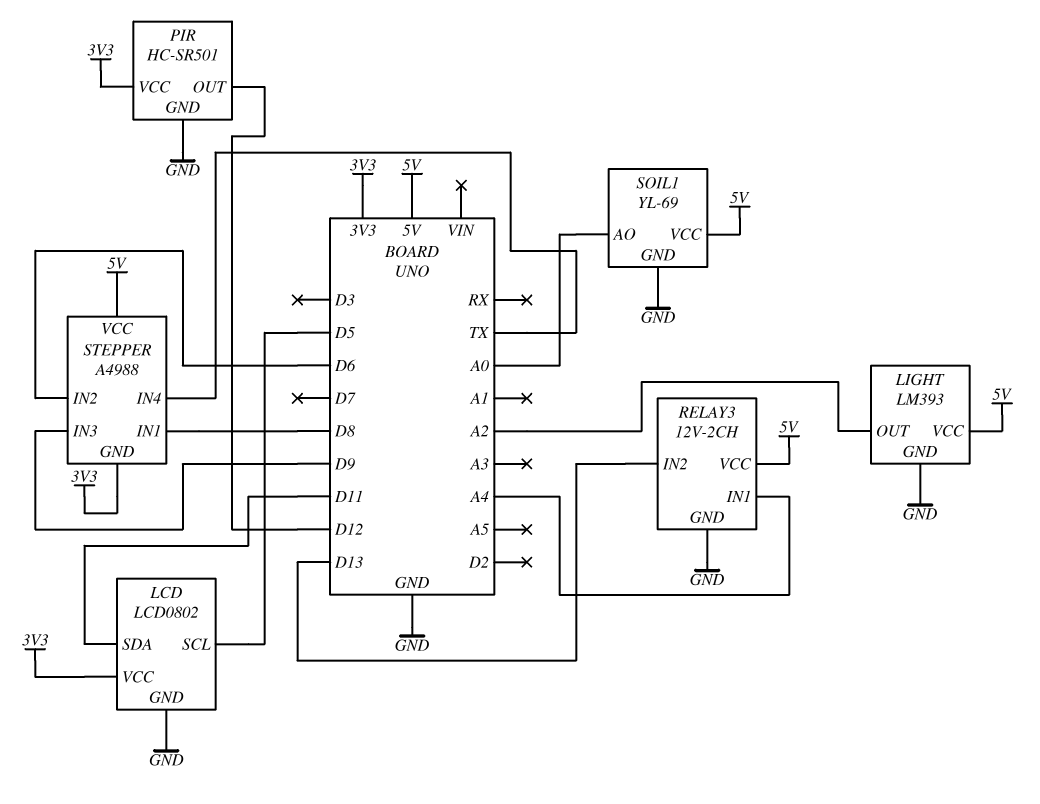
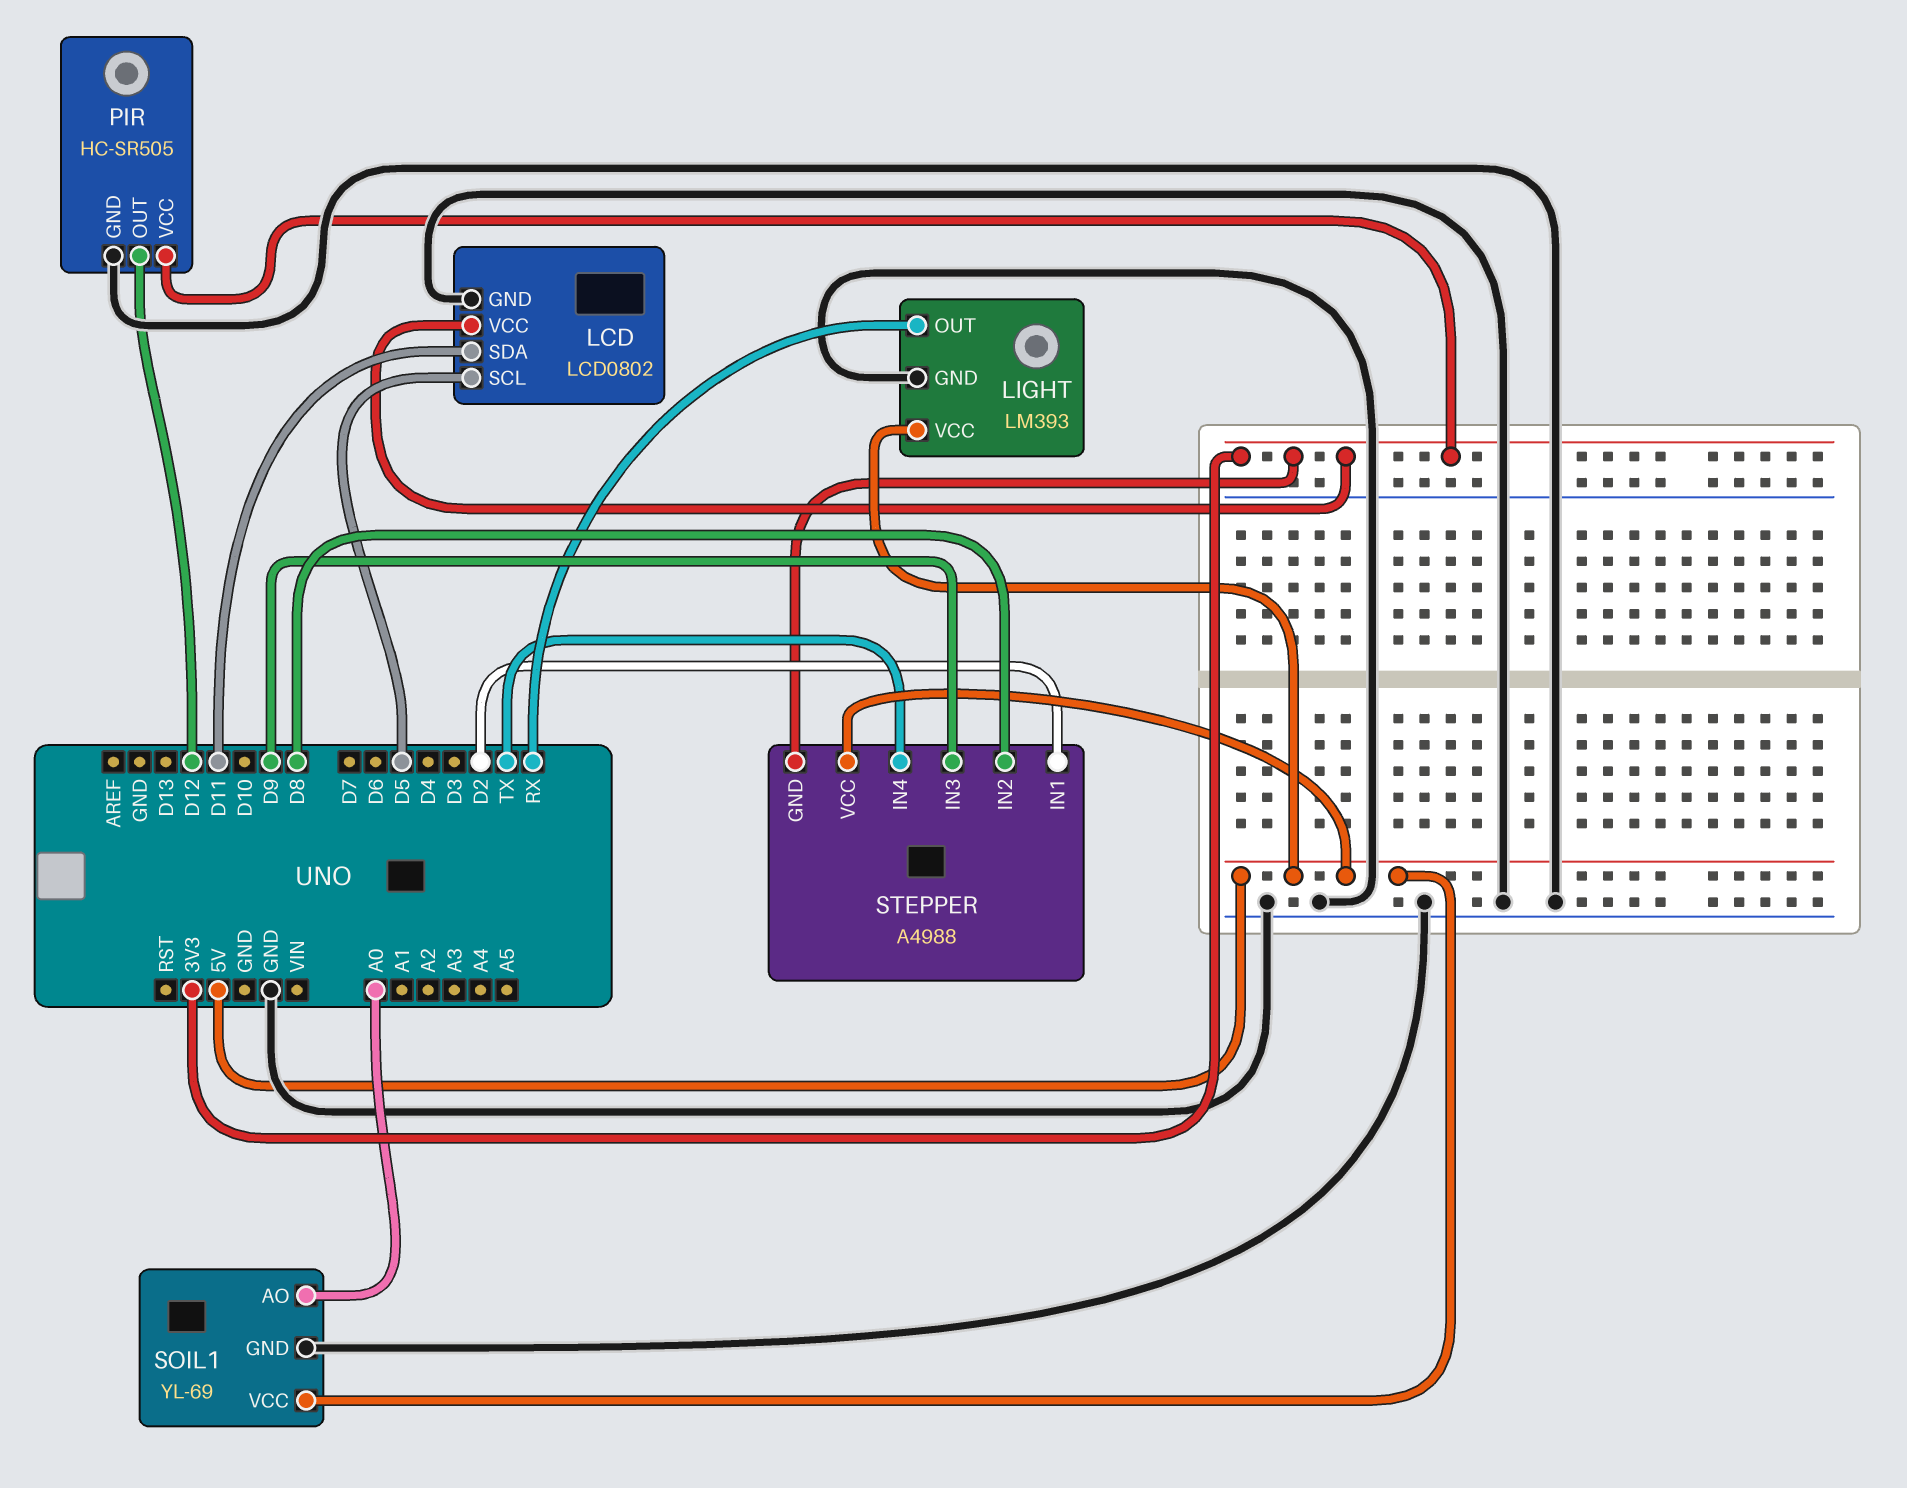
LIGHT pin OUT: A2 -> RX
PIR: HC-SR501 -> HC-SR505
RELAY3: 12V-2CH -> none
RELAY3 pin GND: GND -> none
RELAY3 pin IN1: A4 -> none
RELAY3 pin IN2: D13 -> none
RELAY3 pin VCC: 5V -> none
STEPPER pin IN1: D8 -> D2
STEPPER pin IN2: D6 -> D8

